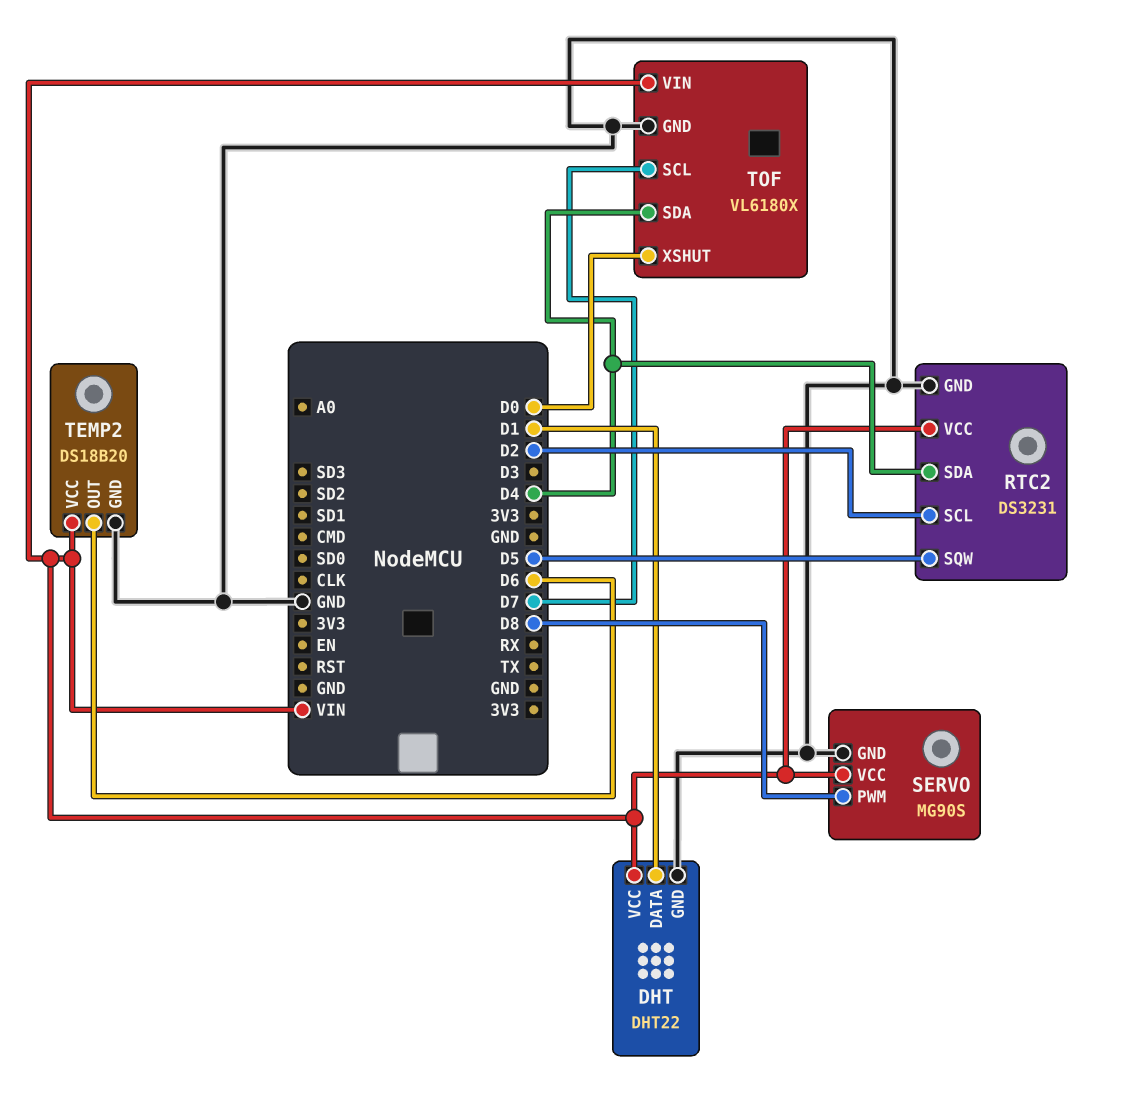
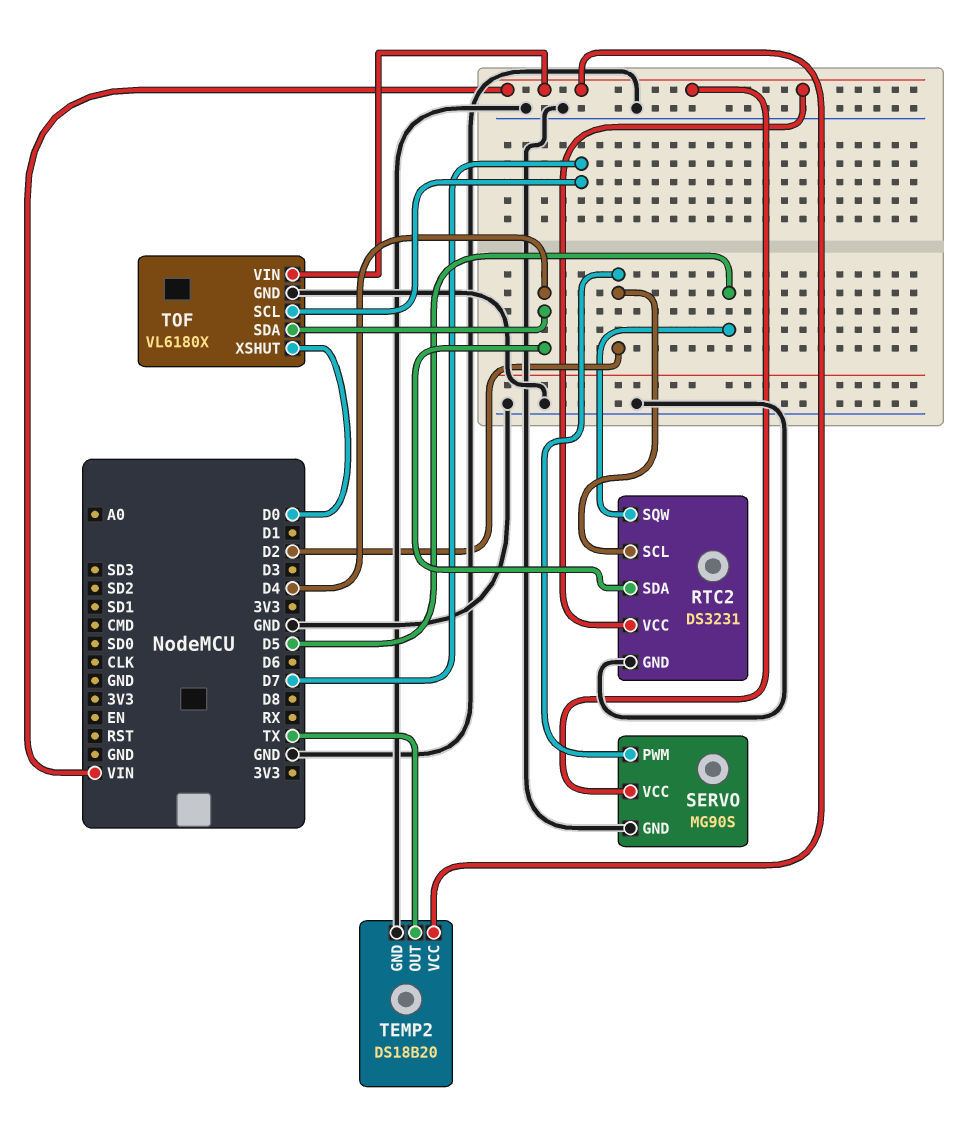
DHT: DHT22 -> none
DHT pin DATA: D1 -> none
DHT pin GND: GND -> none
DHT pin VCC: VIN -> none
SERVO pin PWM: D8 -> D2
TEMP2 pin OUT: D6 -> TX

